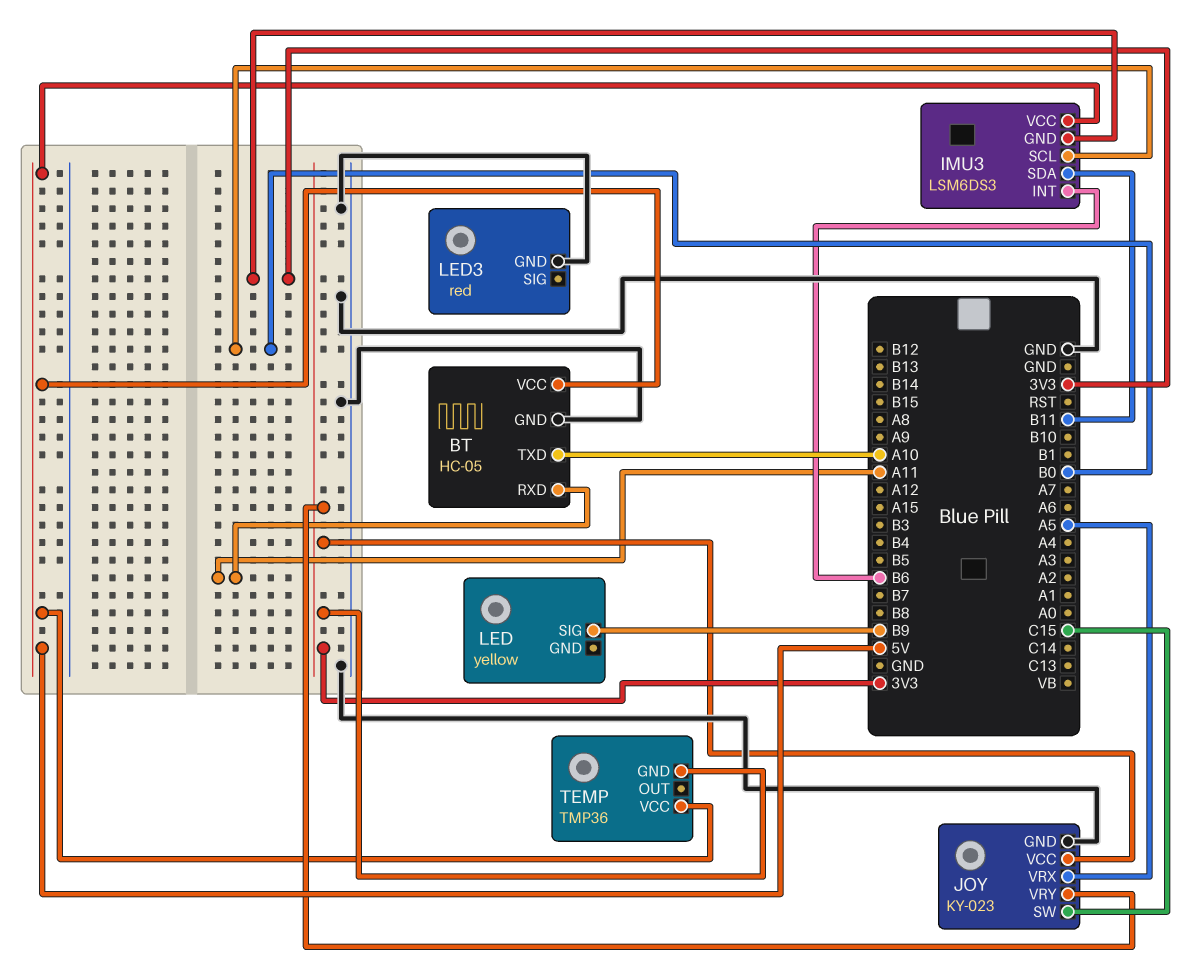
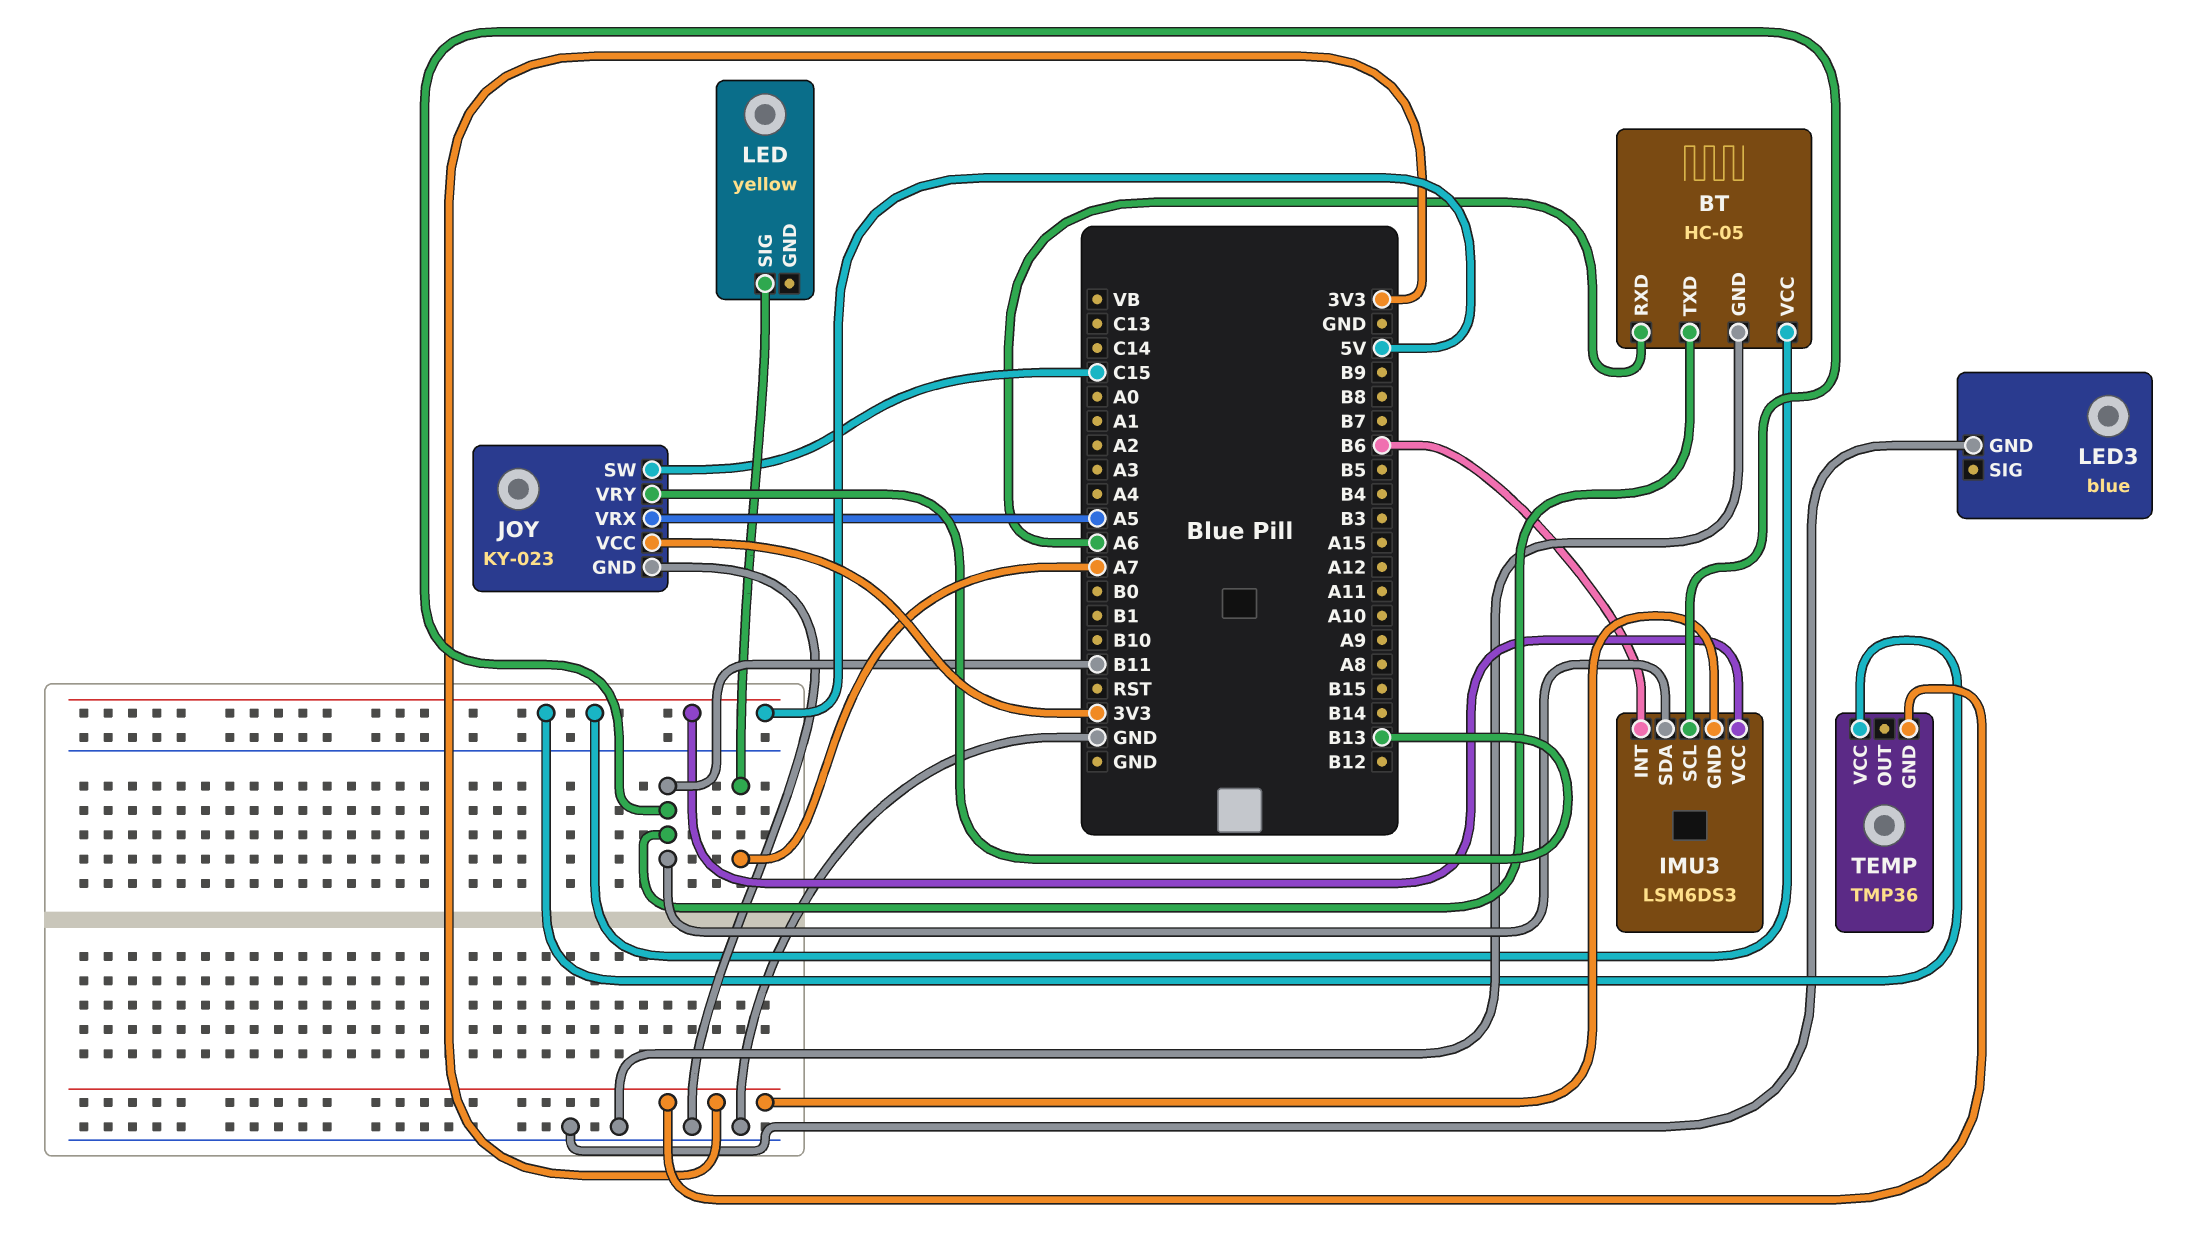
BT pin RXD: A11 -> A6
BT pin TXD: A10 -> B11
IMU3 pin SCL: B0 -> B11
JOY pin VRY: 3V3 -> B13
LED pin SIG: B9 -> A7
LED3: red -> blue

